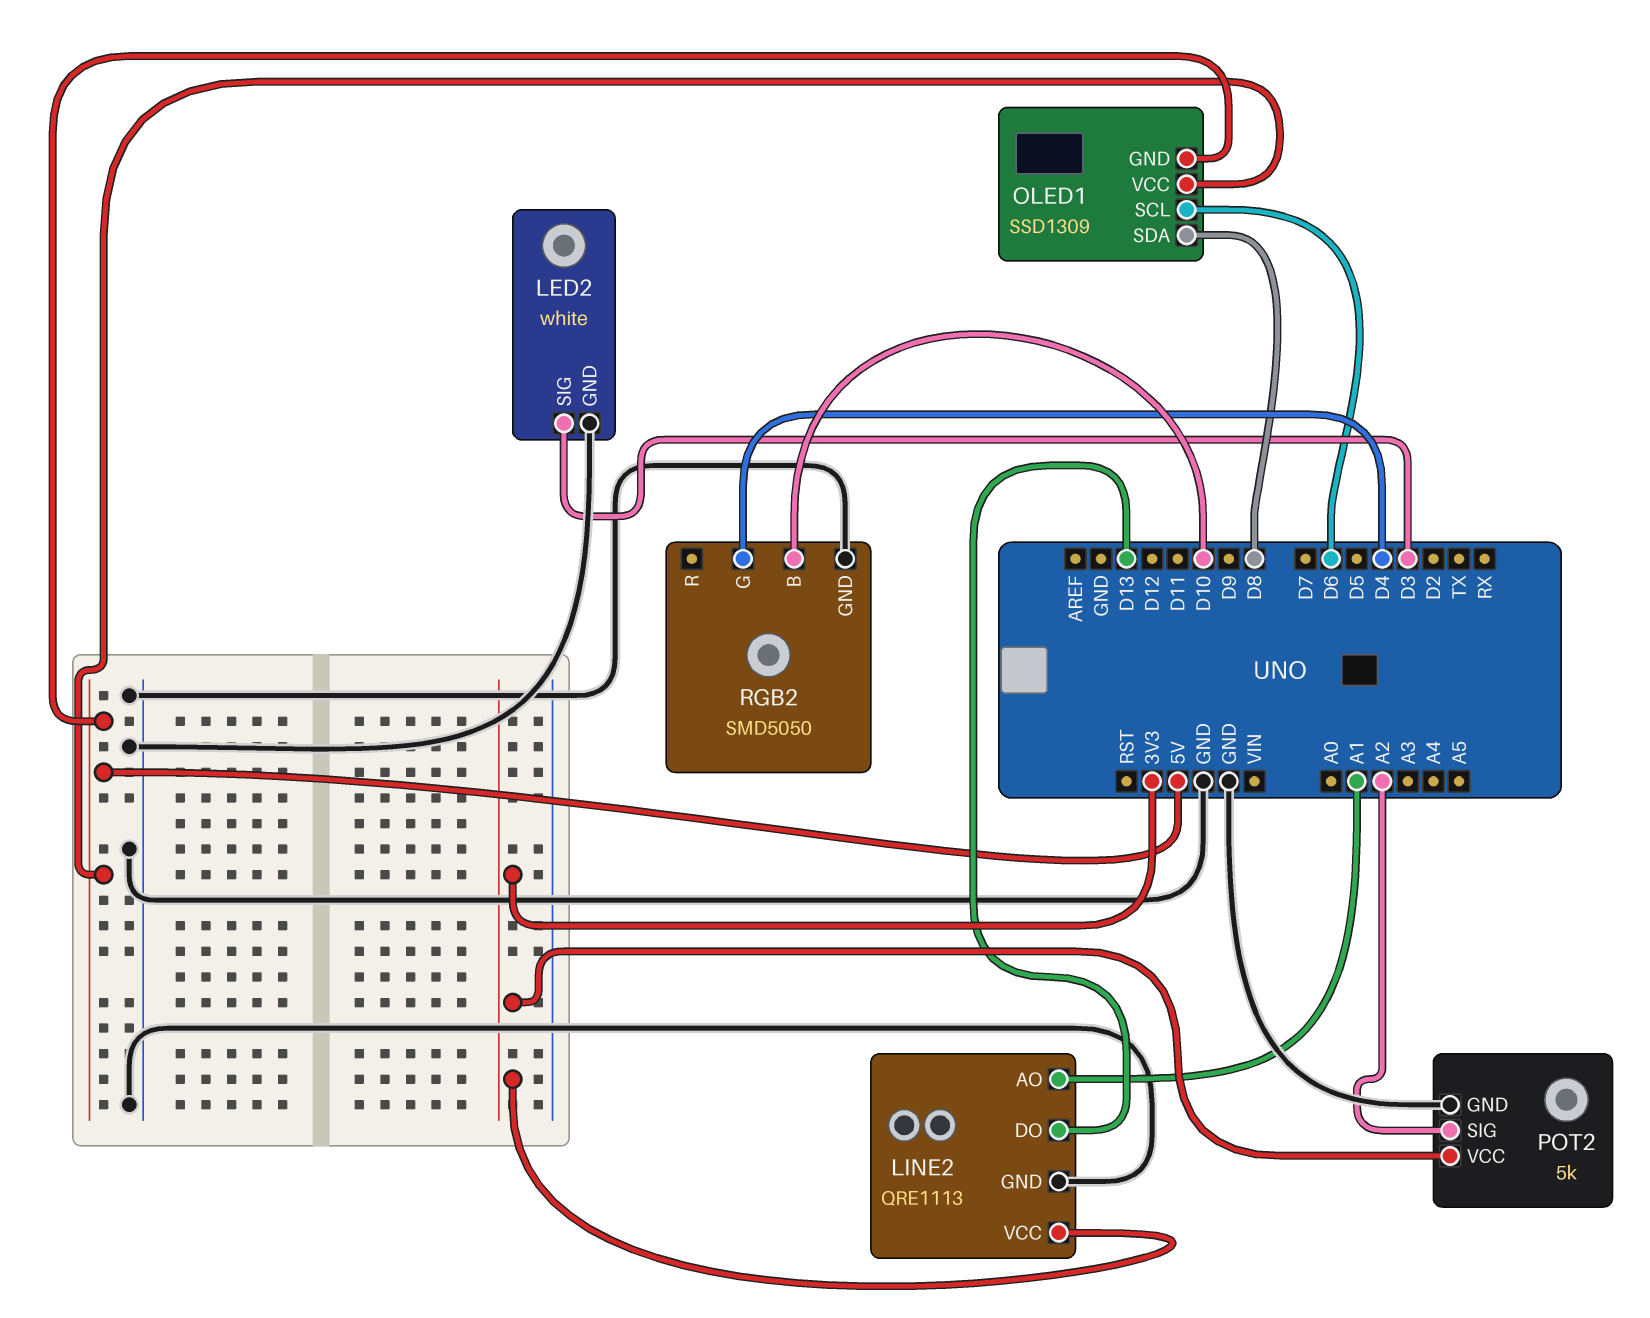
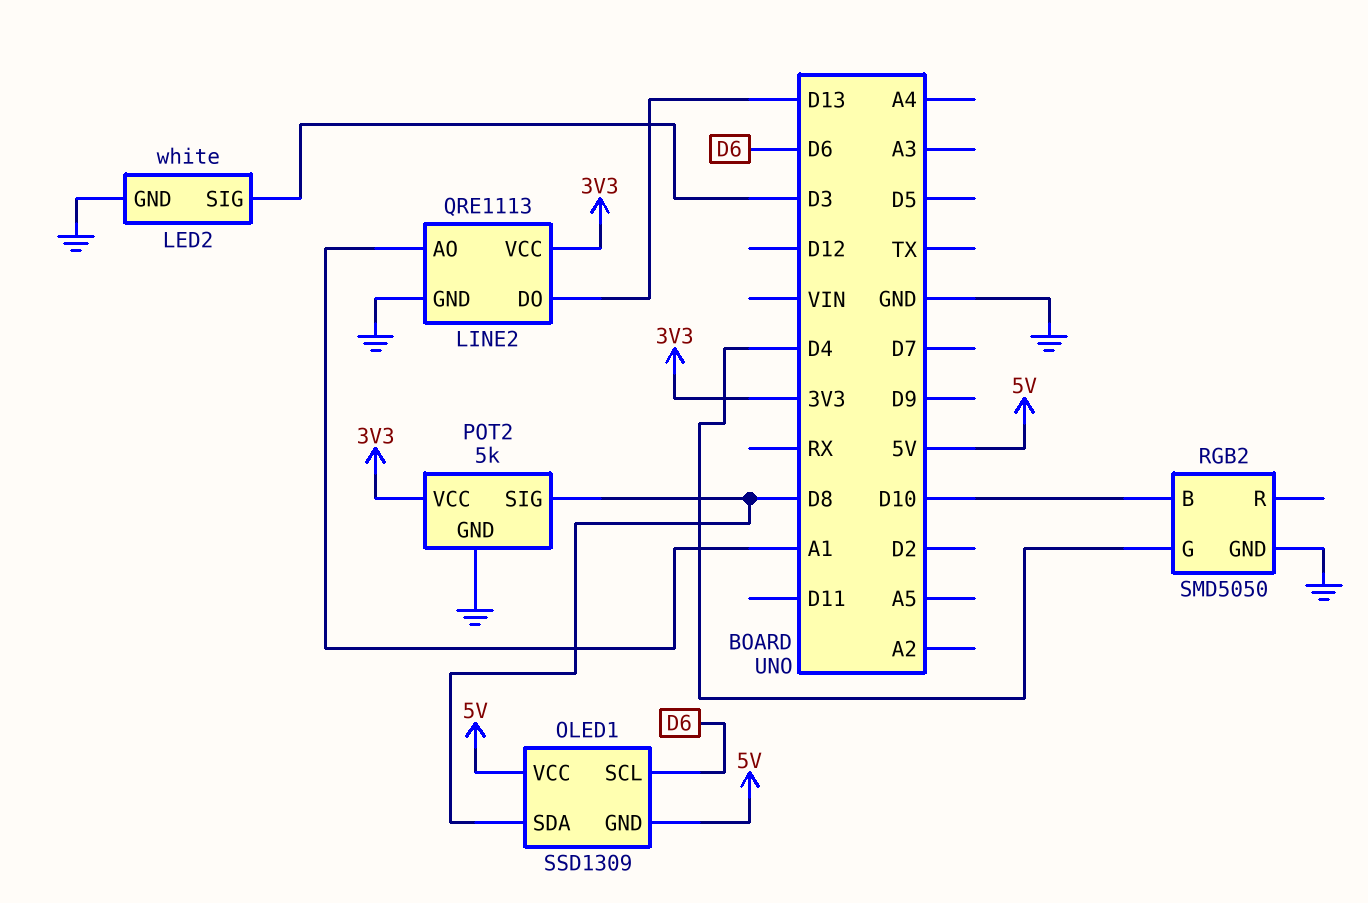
POT2 pin SIG: A2 -> D8

